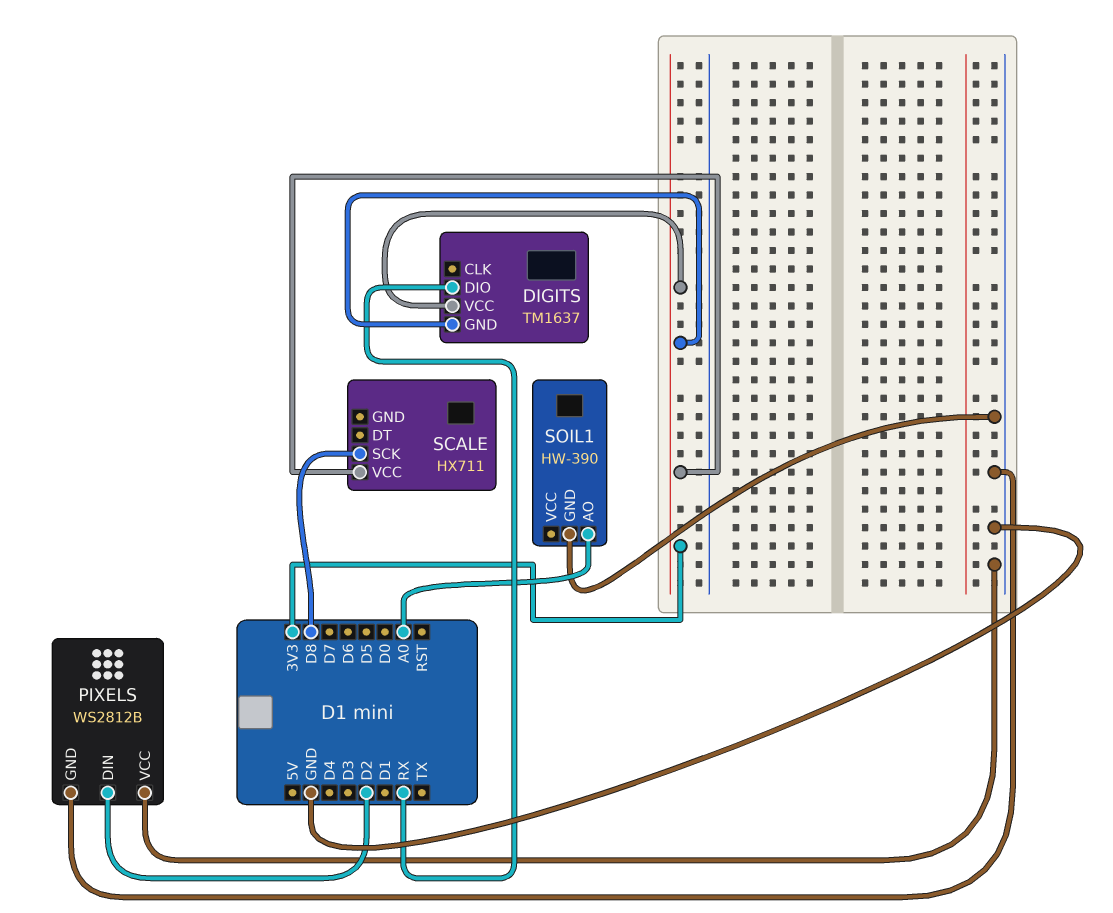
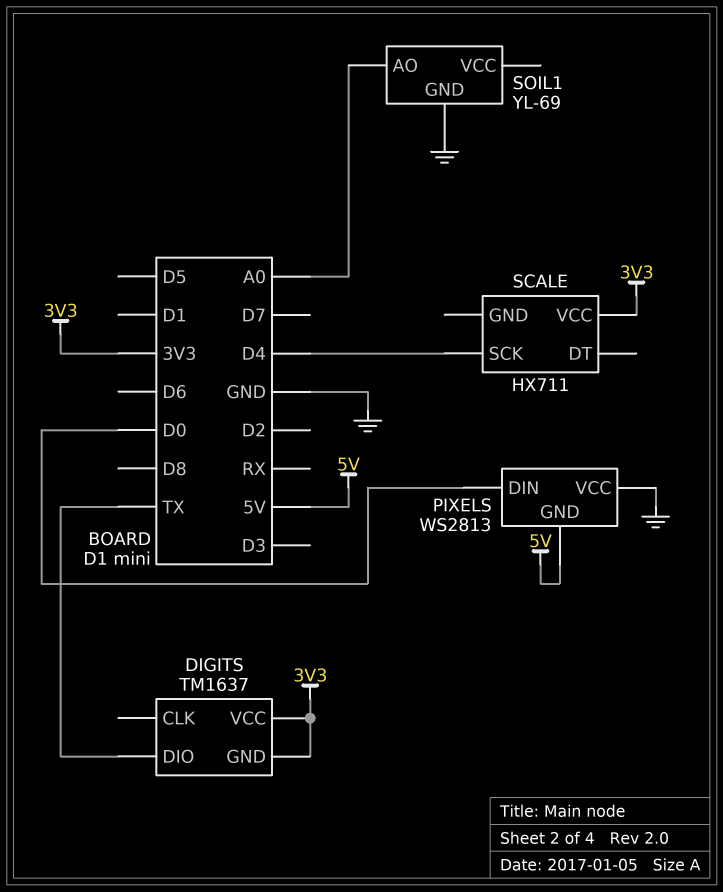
DIGITS pin DIO: RX -> TX
PIXELS: WS2812B -> WS2813
PIXELS pin DIN: D2 -> D0
PIXELS pin GND: GND -> 5V
SCALE pin SCK: D8 -> D4
SOIL1: HW-390 -> YL-69

